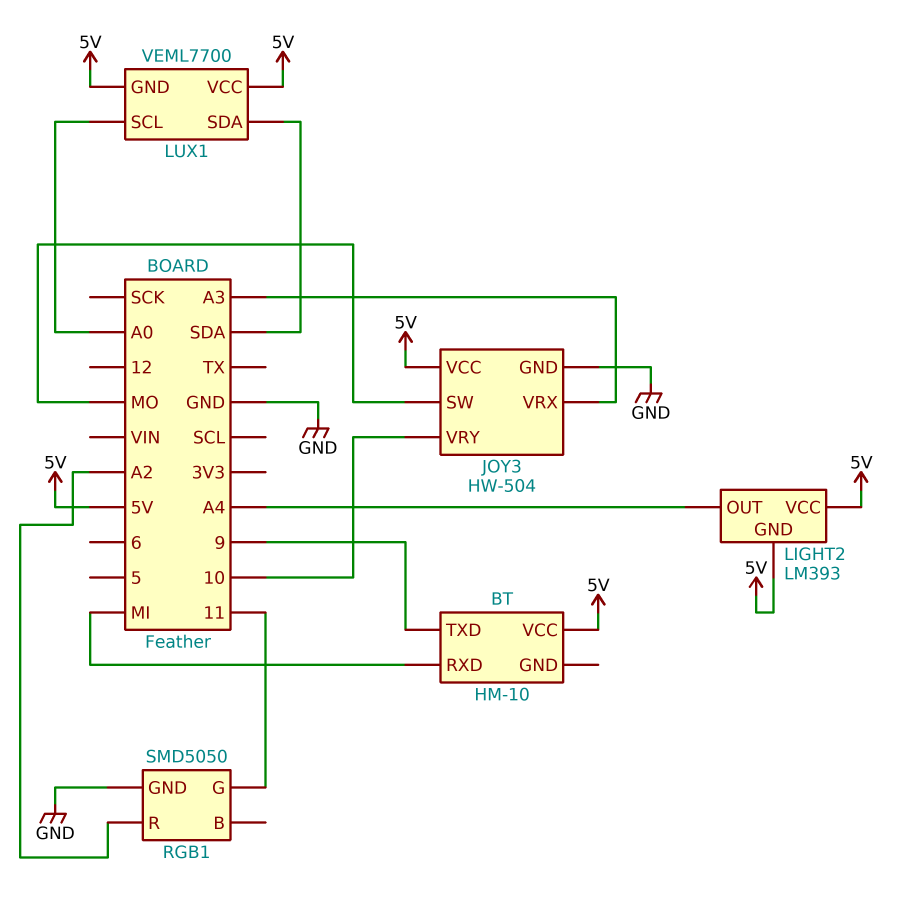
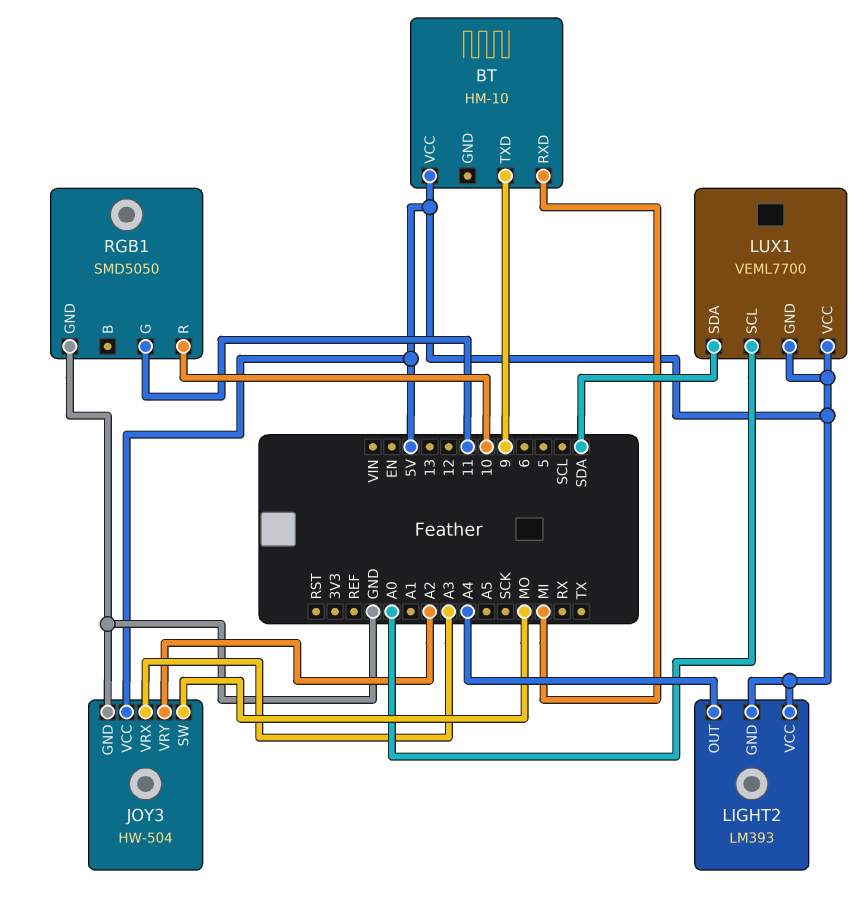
JOY3 pin VRY: 10 -> A2
RGB1 pin R: A2 -> 10

